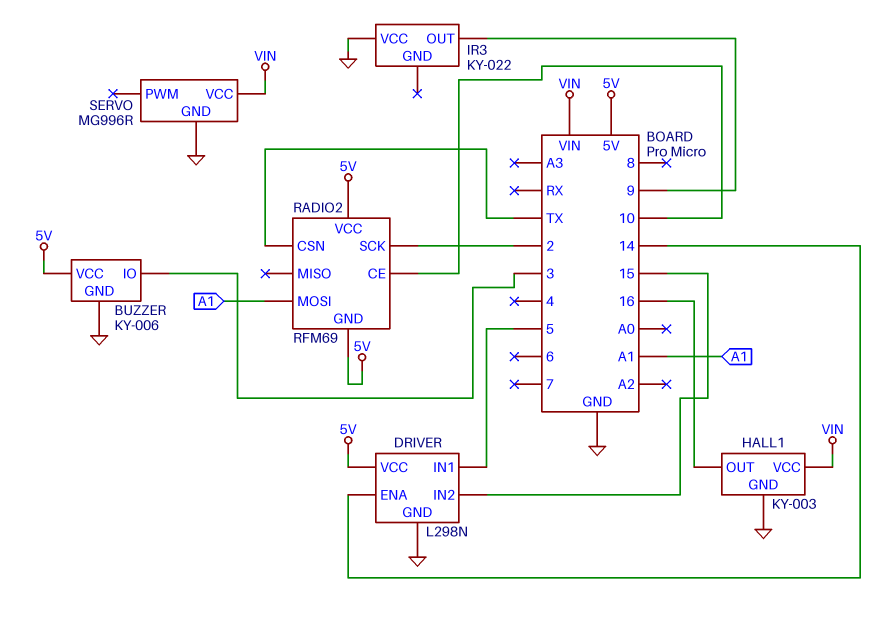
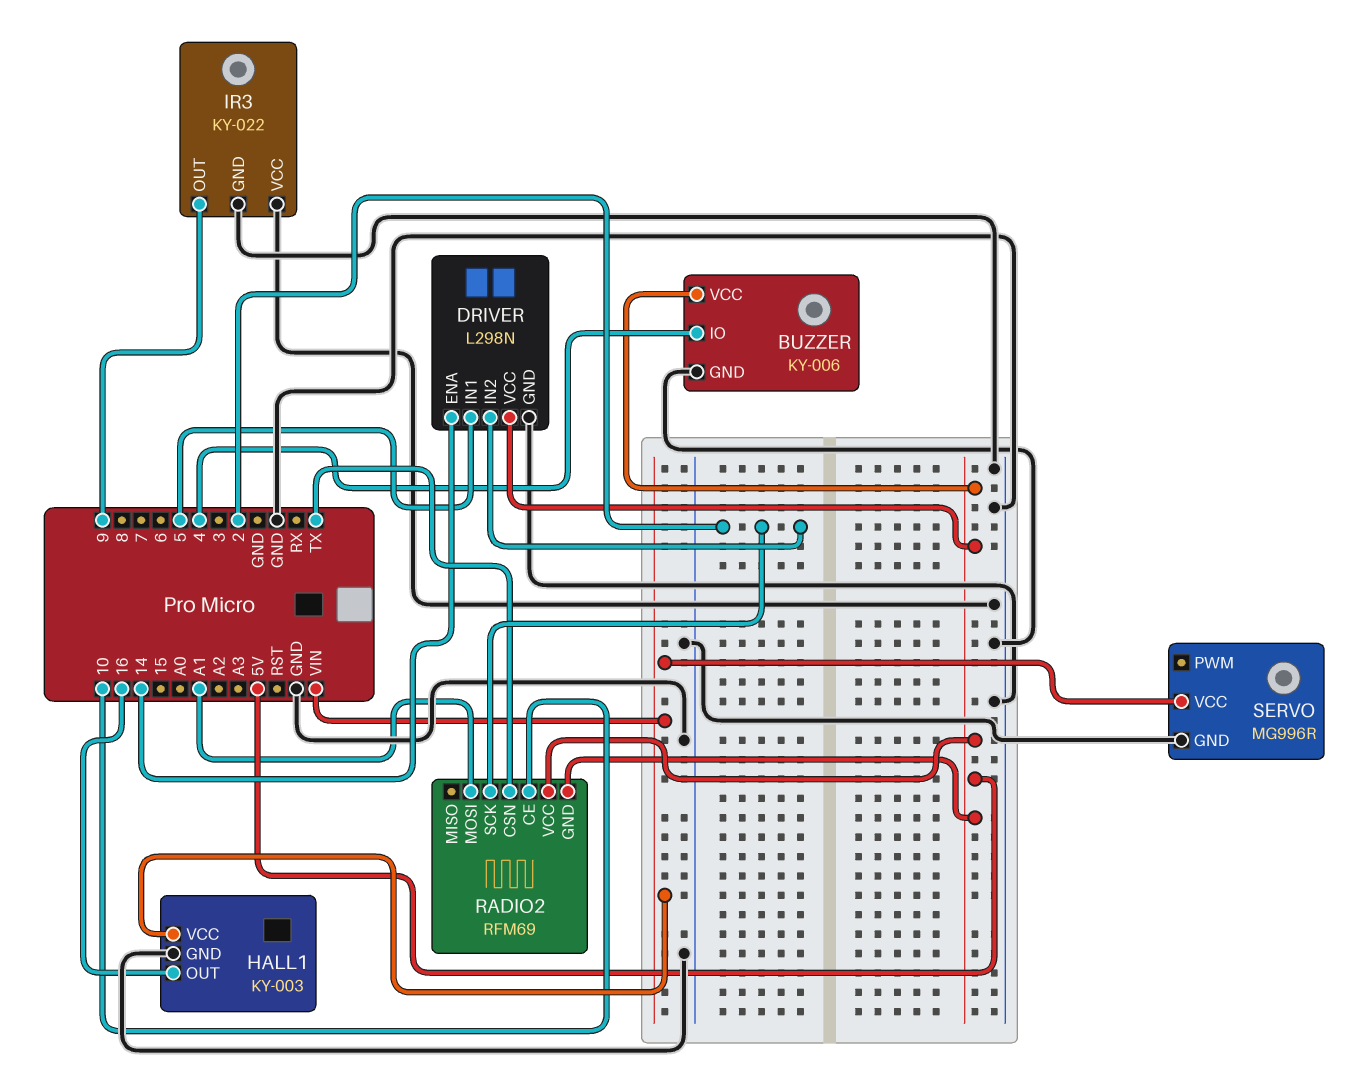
BUZZER pin IO: 3 -> 4
DRIVER pin IN2: 15 -> 2
IR3 pin GND: none -> GND

